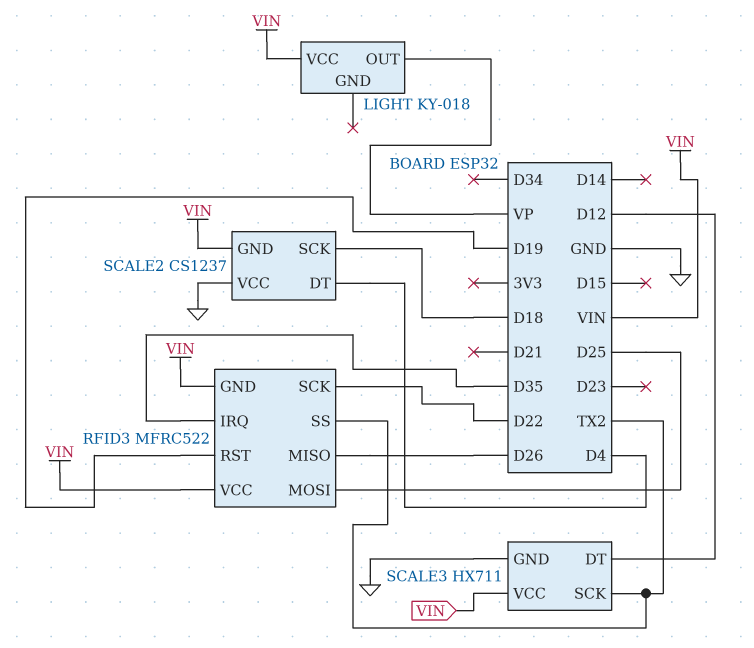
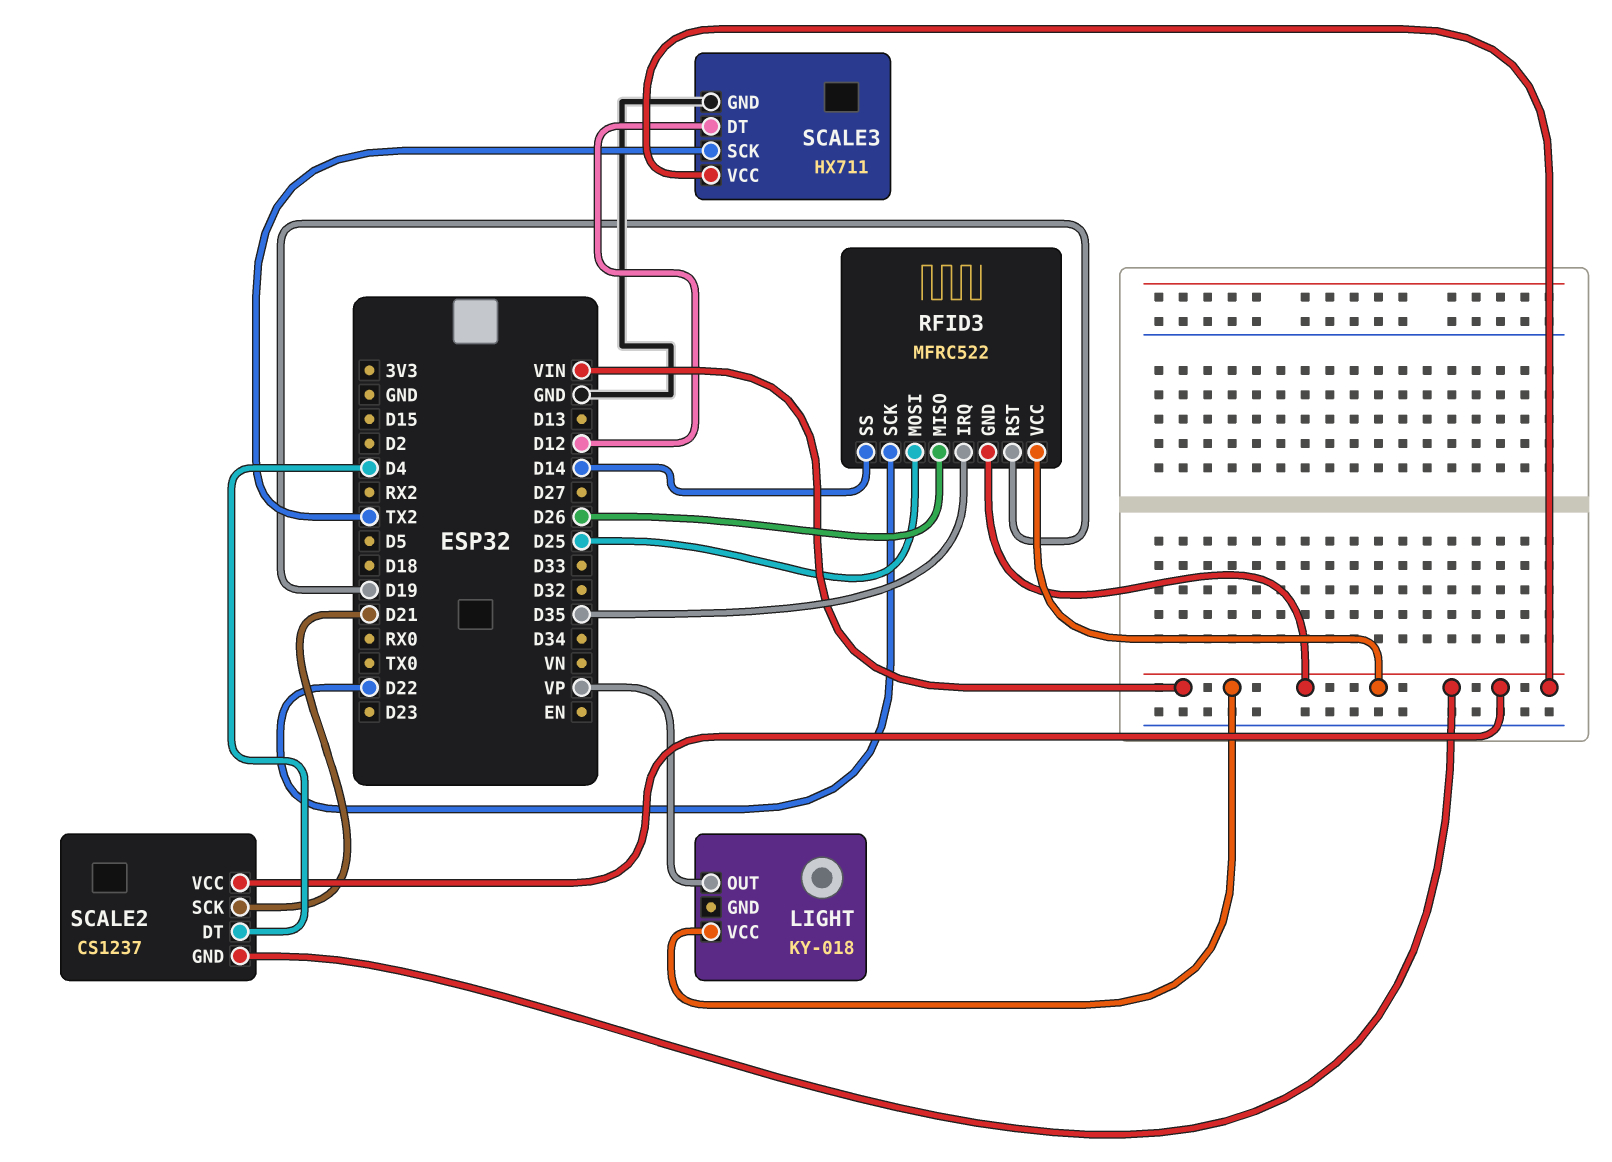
RFID3 pin SS: TX2 -> D14
SCALE2 pin SCK: D18 -> D21
SCALE2 pin VCC: GND -> VIN

